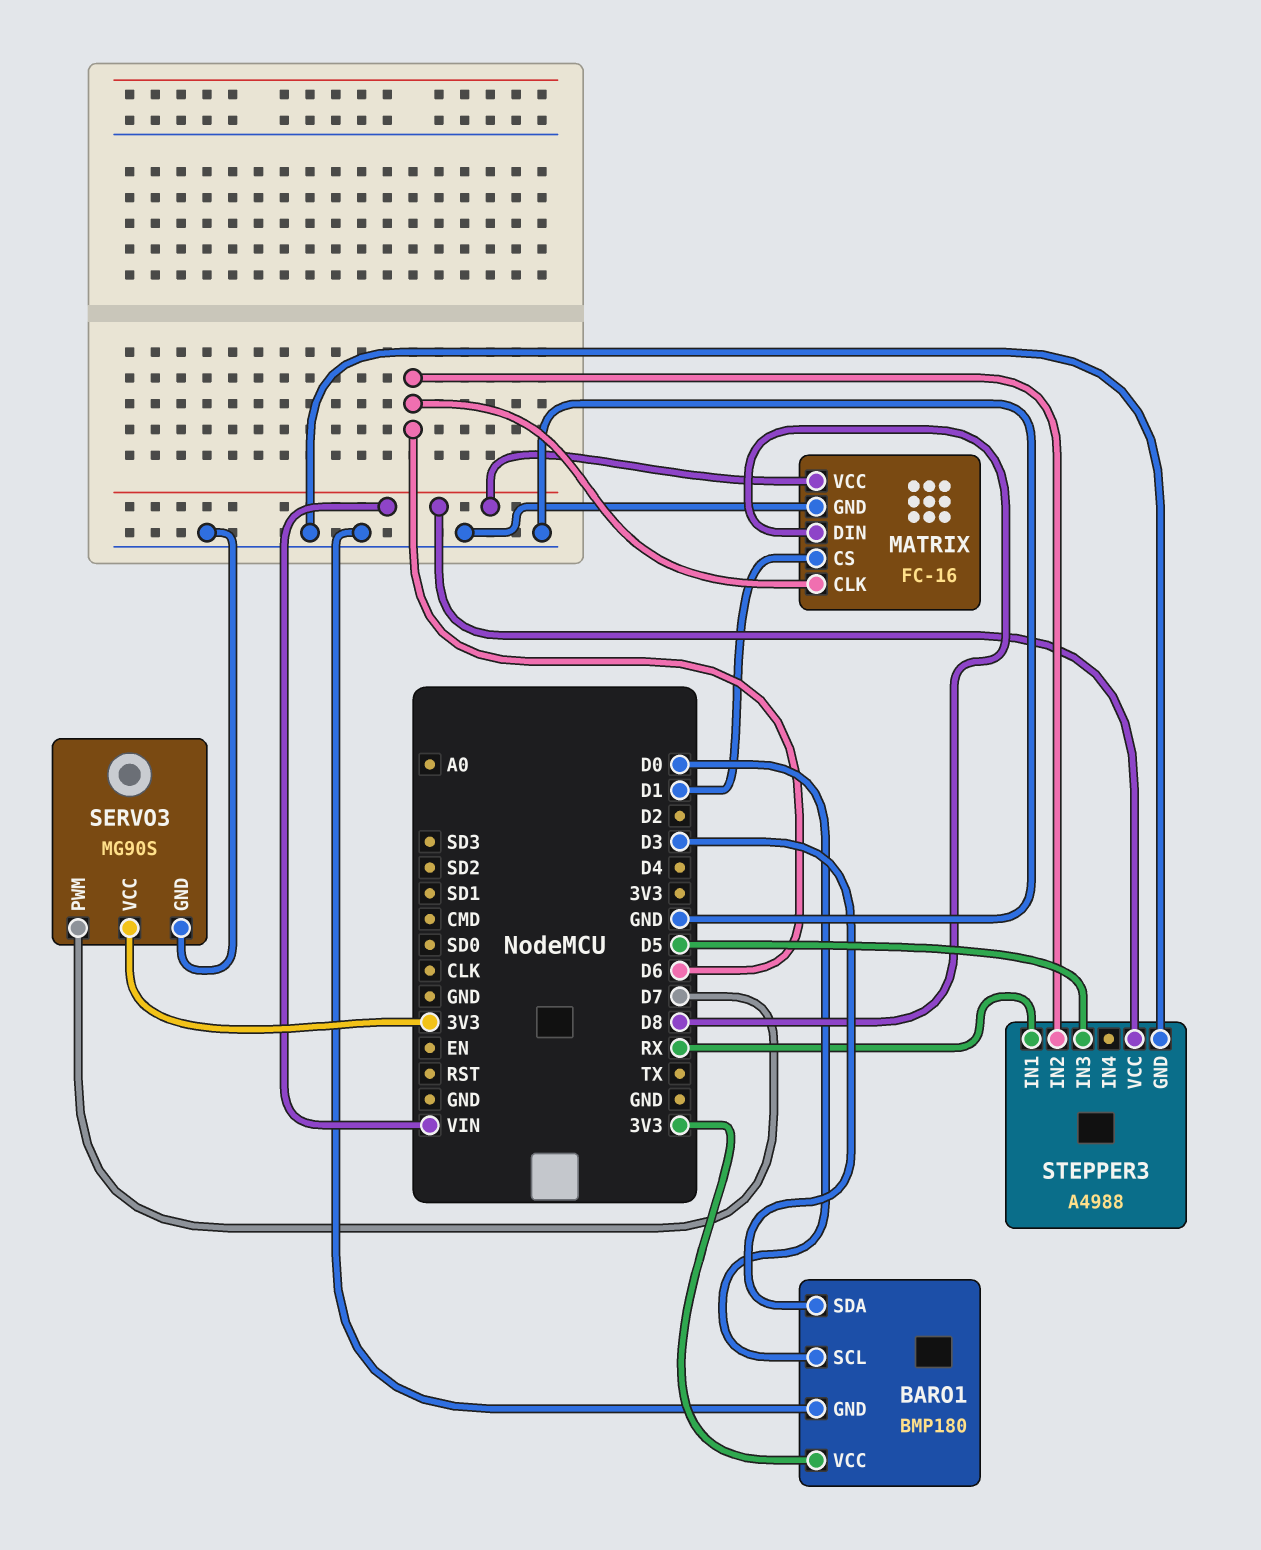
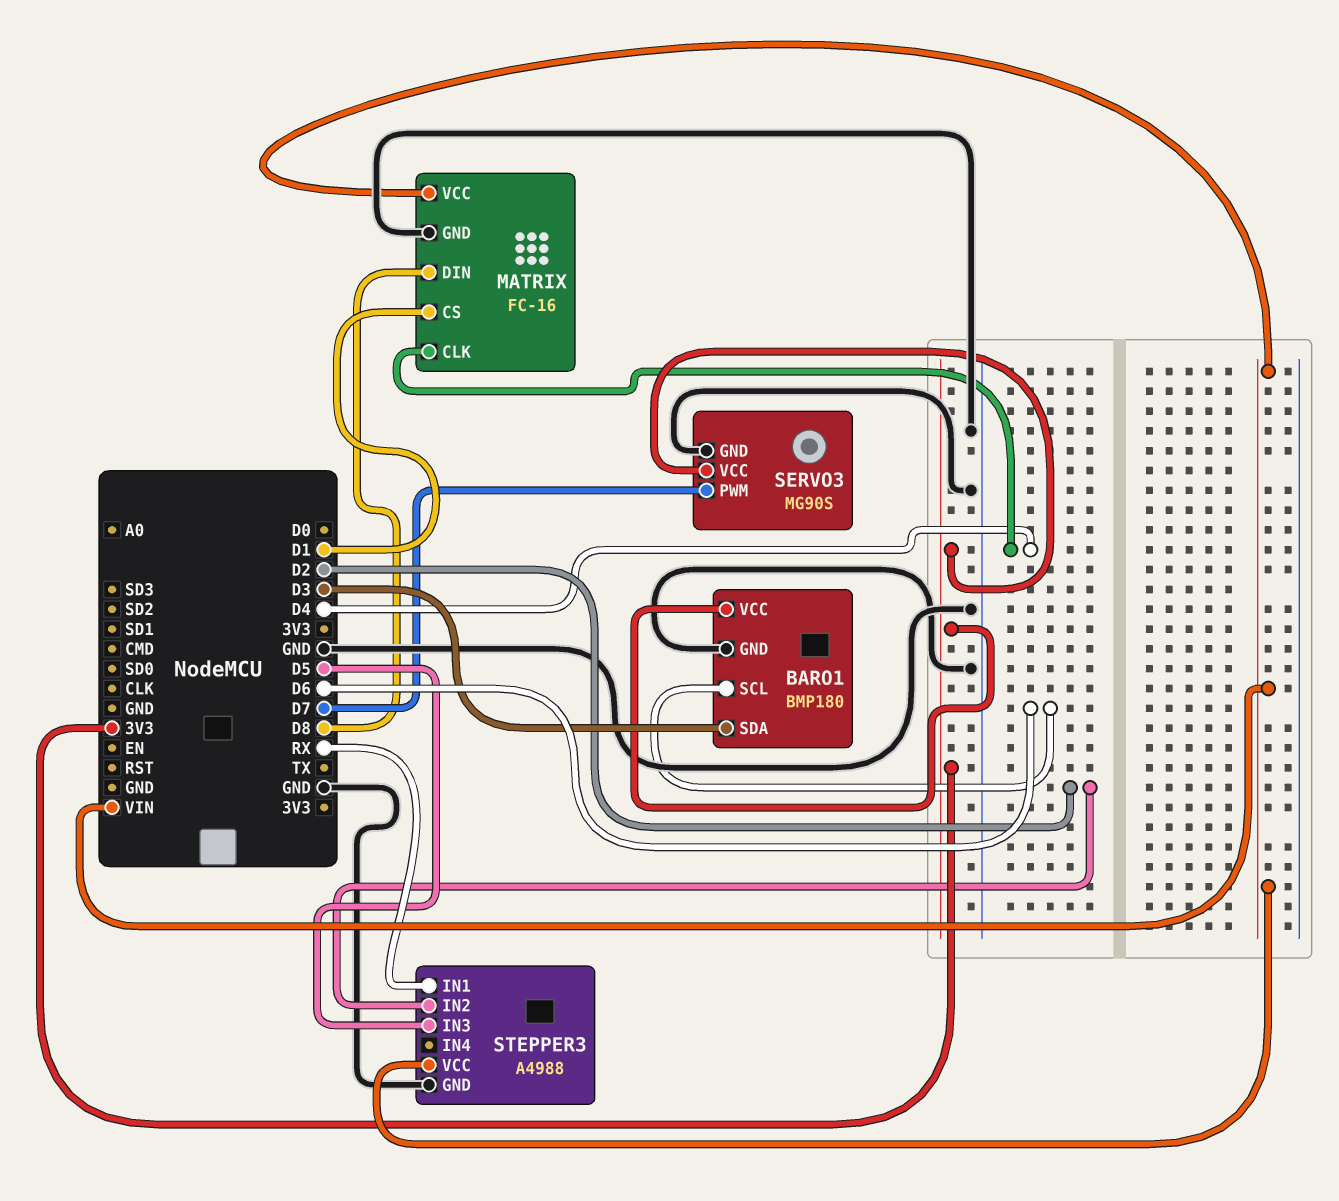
BARO1 pin SCL: D0 -> D6
MATRIX pin CLK: D6 -> D4
STEPPER3 pin IN2: D6 -> D2

